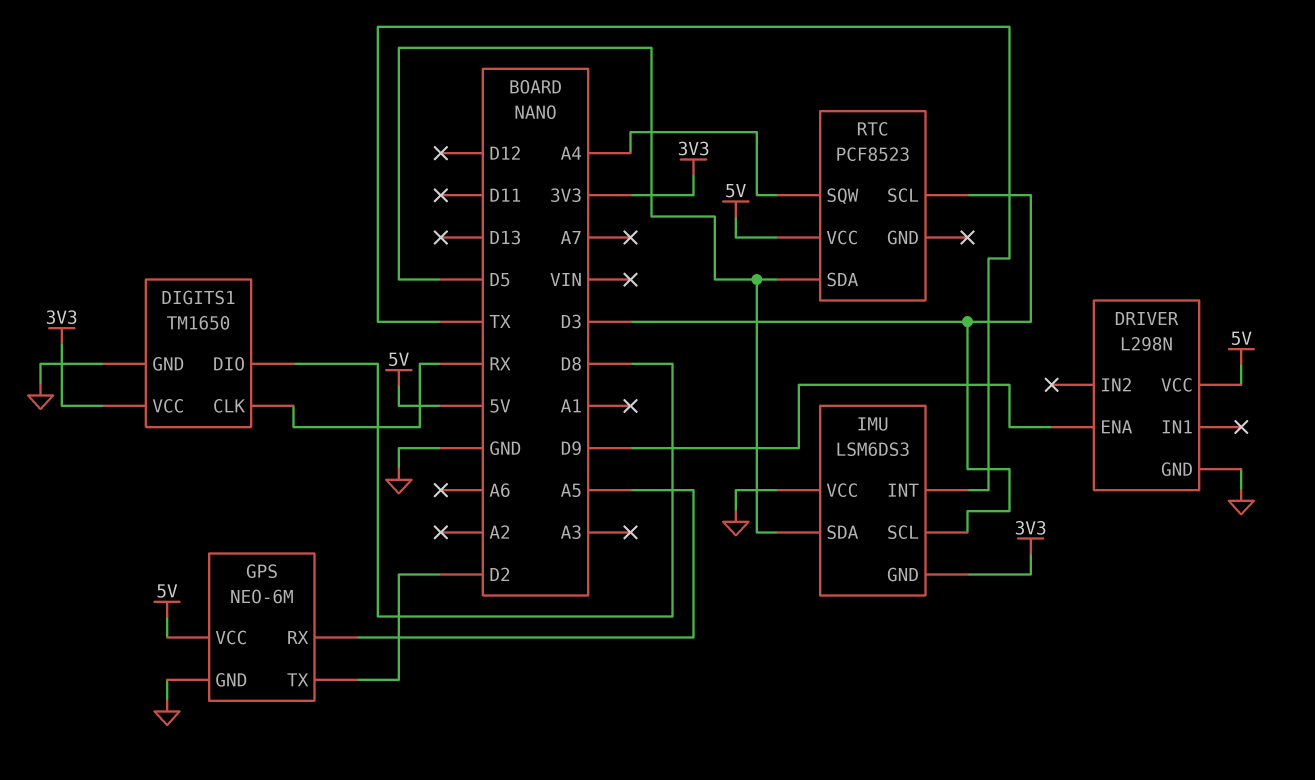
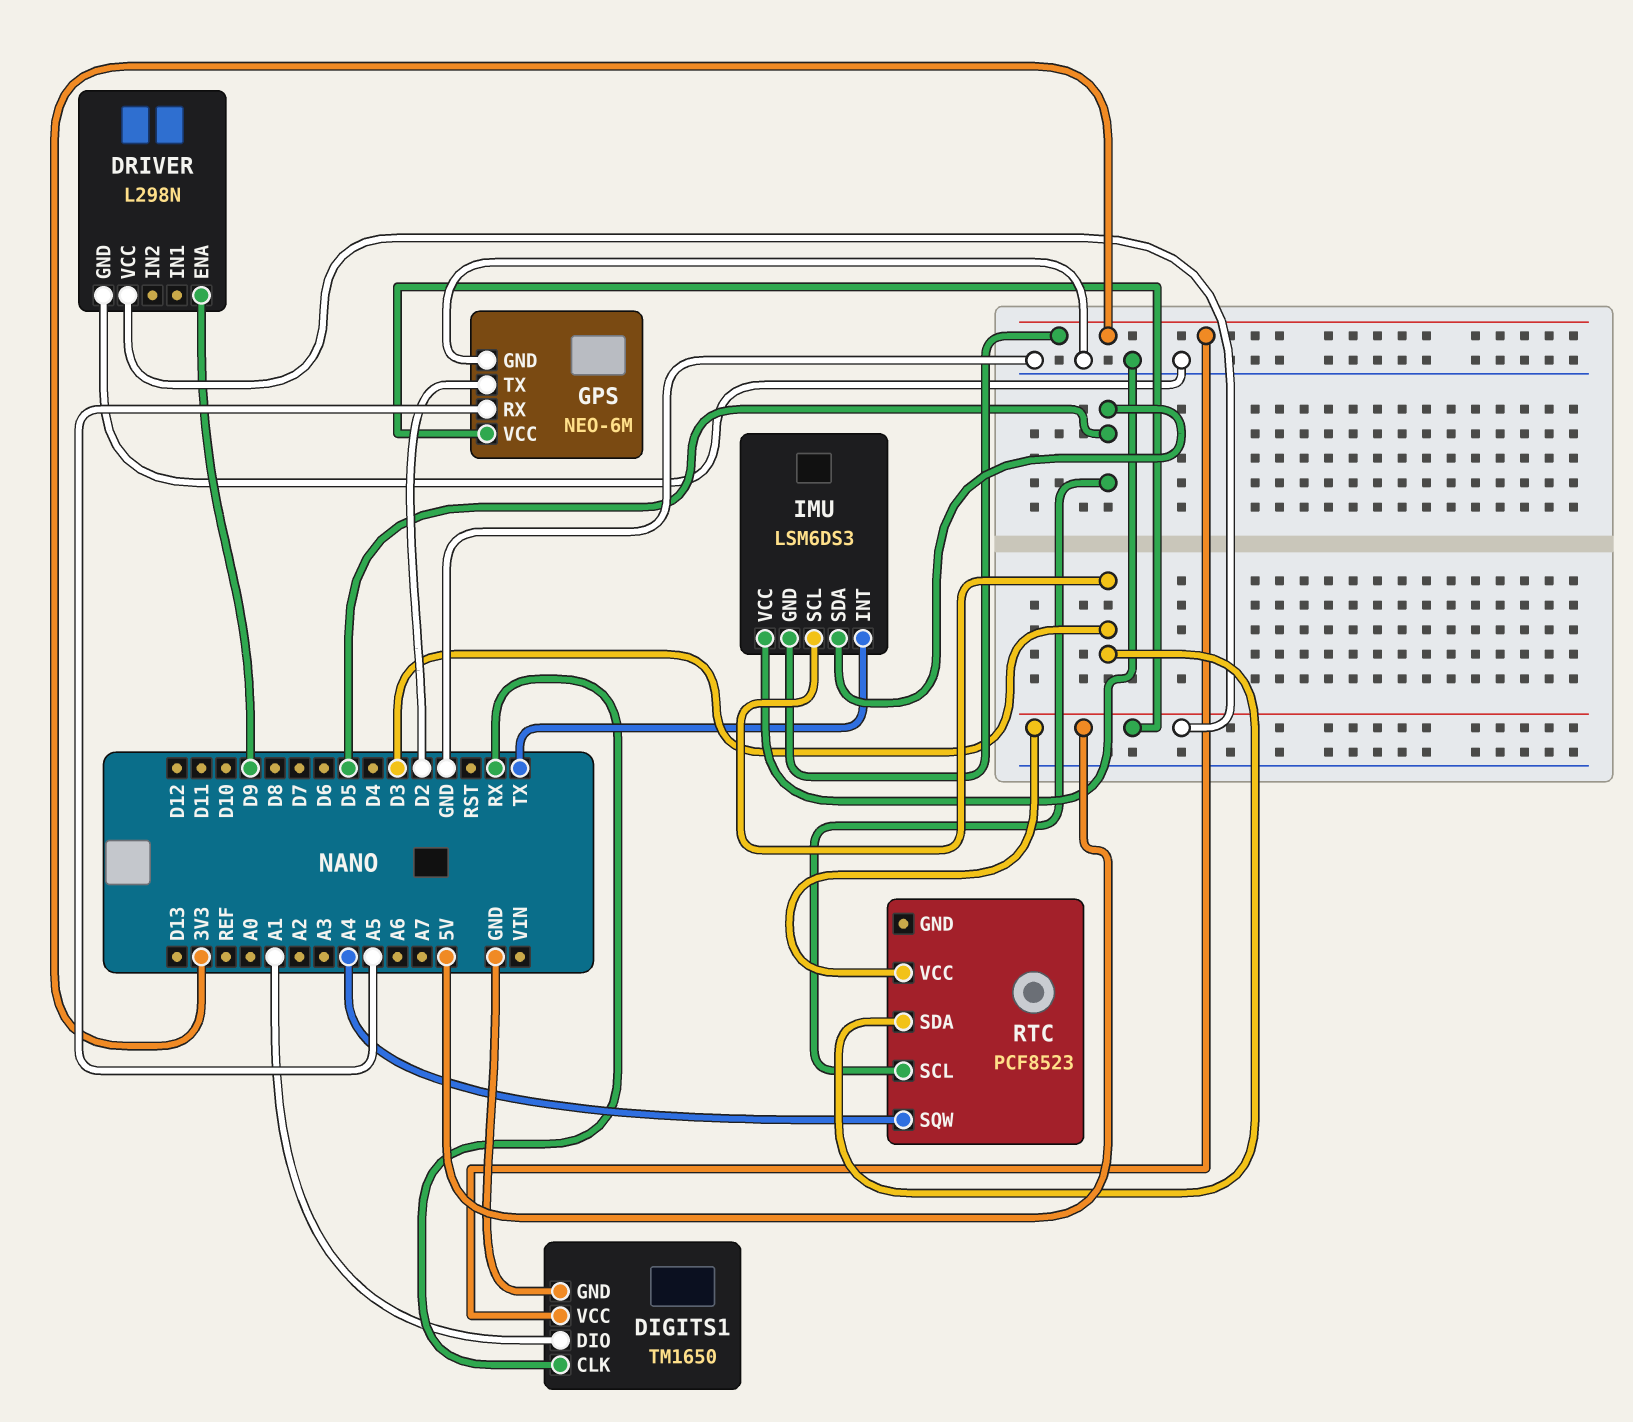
DIGITS1 pin DIO: D8 -> A1
RTC pin SCL: D3 -> D5
RTC pin SDA: D5 -> D3

